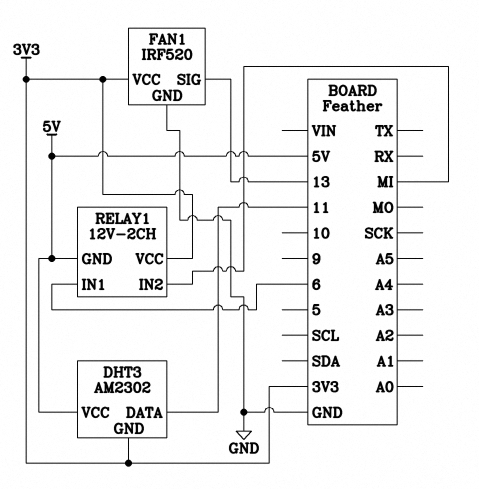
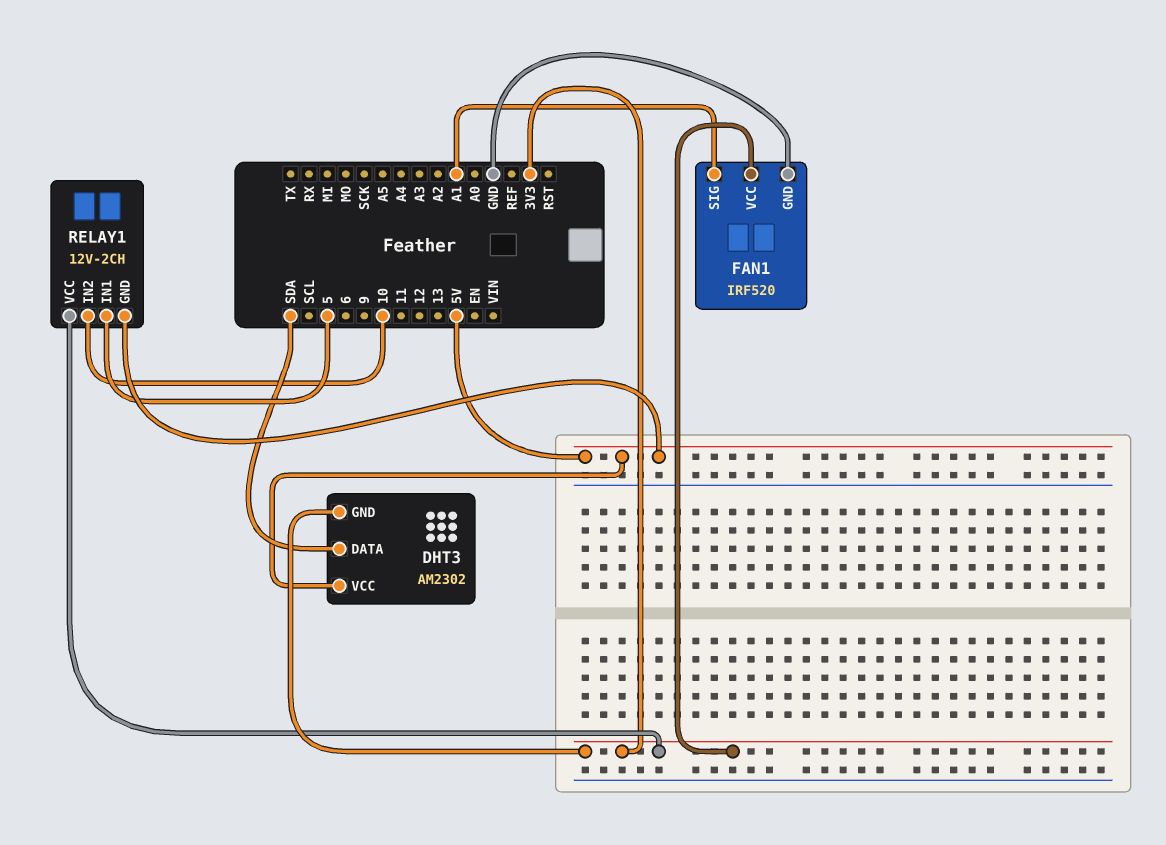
DHT3 pin DATA: 11 -> SDA
FAN1 pin SIG: 13 -> A1
RELAY1 pin IN1: 6 -> 5
RELAY1 pin IN2: MI -> 10

